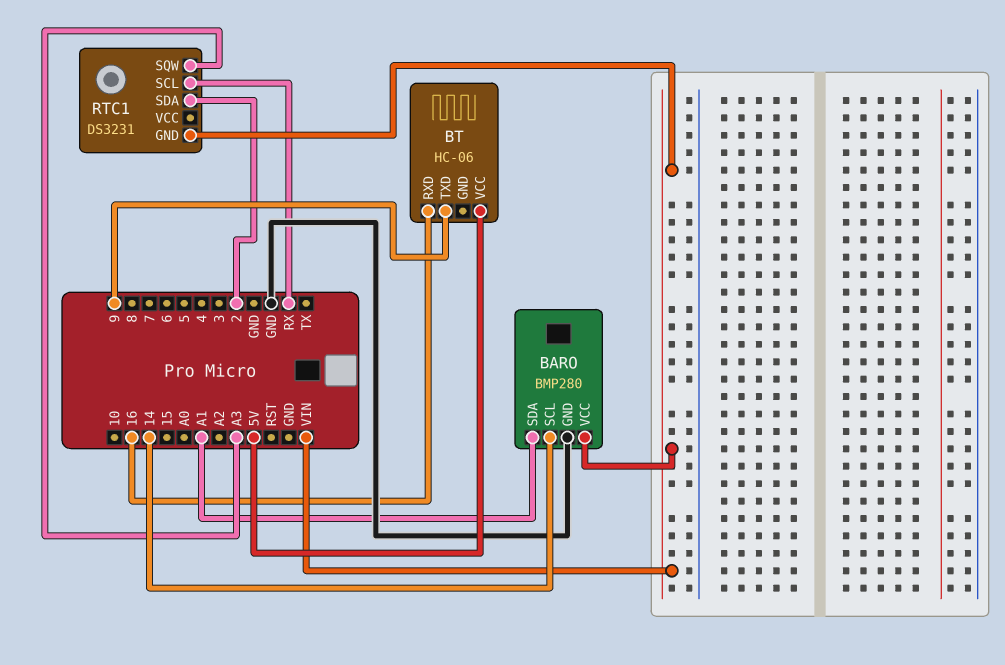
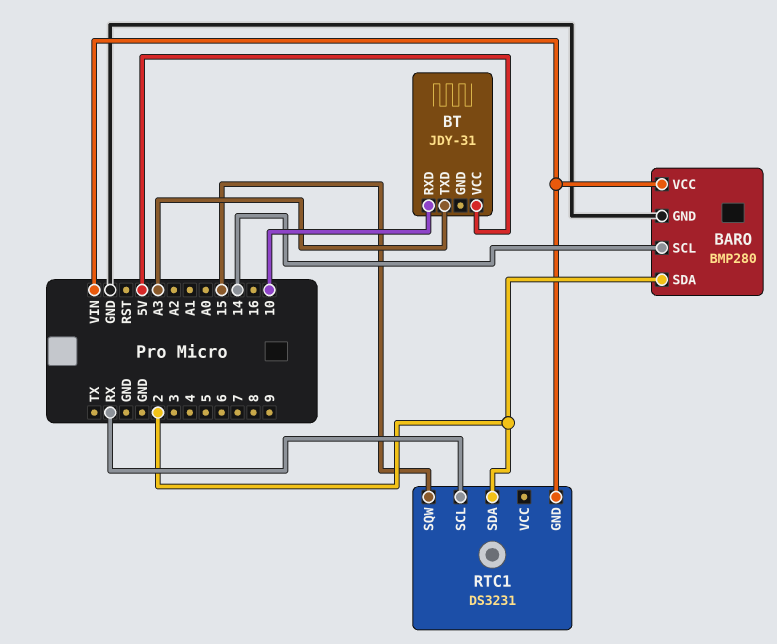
BARO pin SDA: A1 -> 2
BT: HC-06 -> JDY-31
BT pin RXD: 16 -> 10
BT pin TXD: 9 -> A3
RTC1 pin SQW: A3 -> 15

